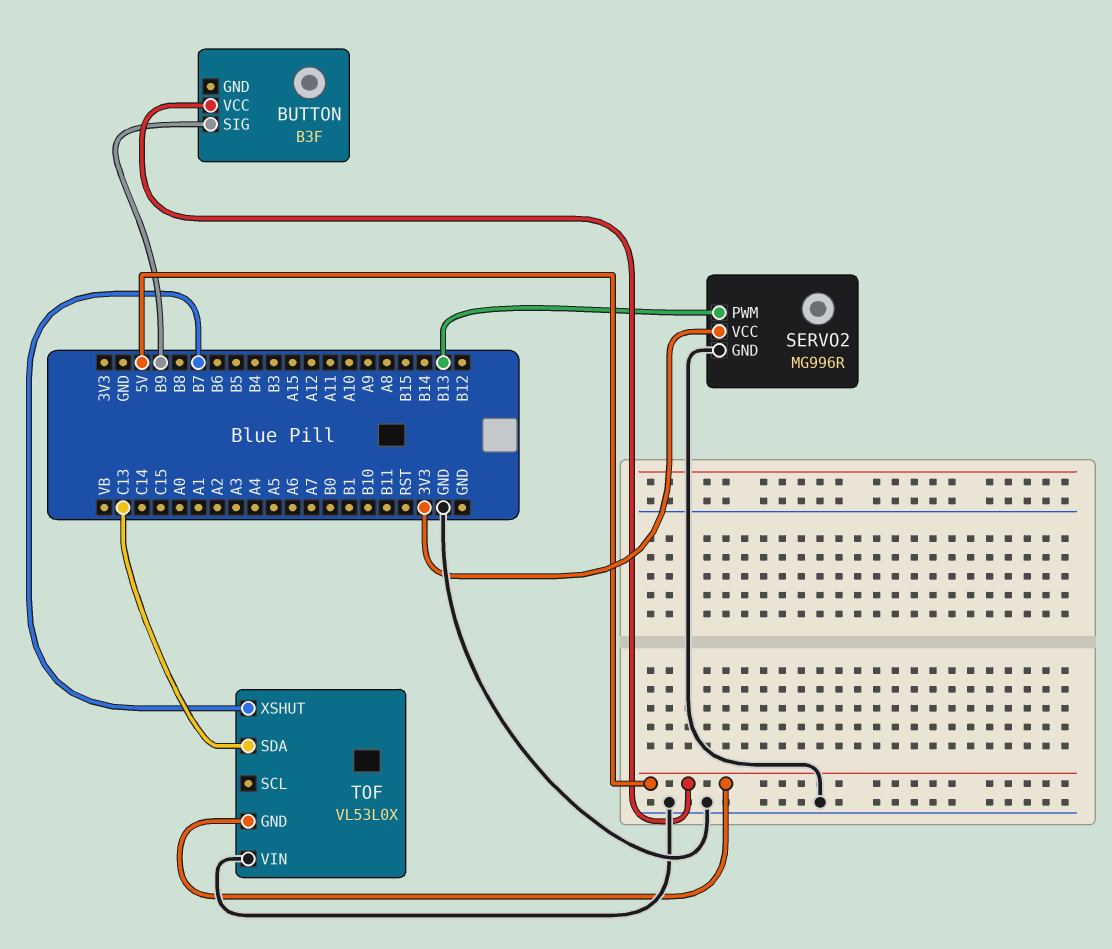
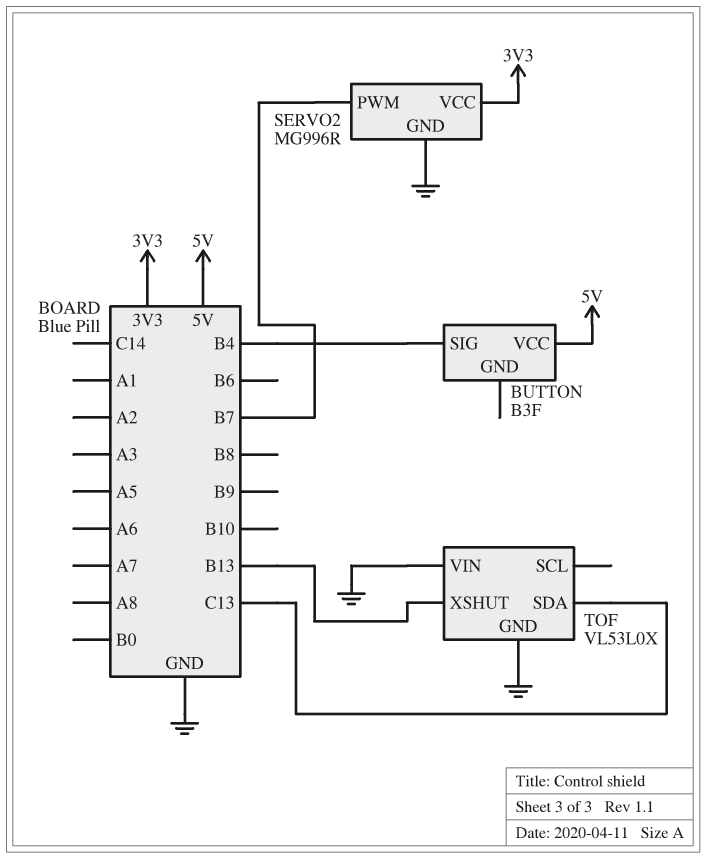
BUTTON pin SIG: B9 -> B4
SERVO2 pin PWM: B13 -> B7
TOF pin GND: 5V -> GND
TOF pin XSHUT: B7 -> B13

